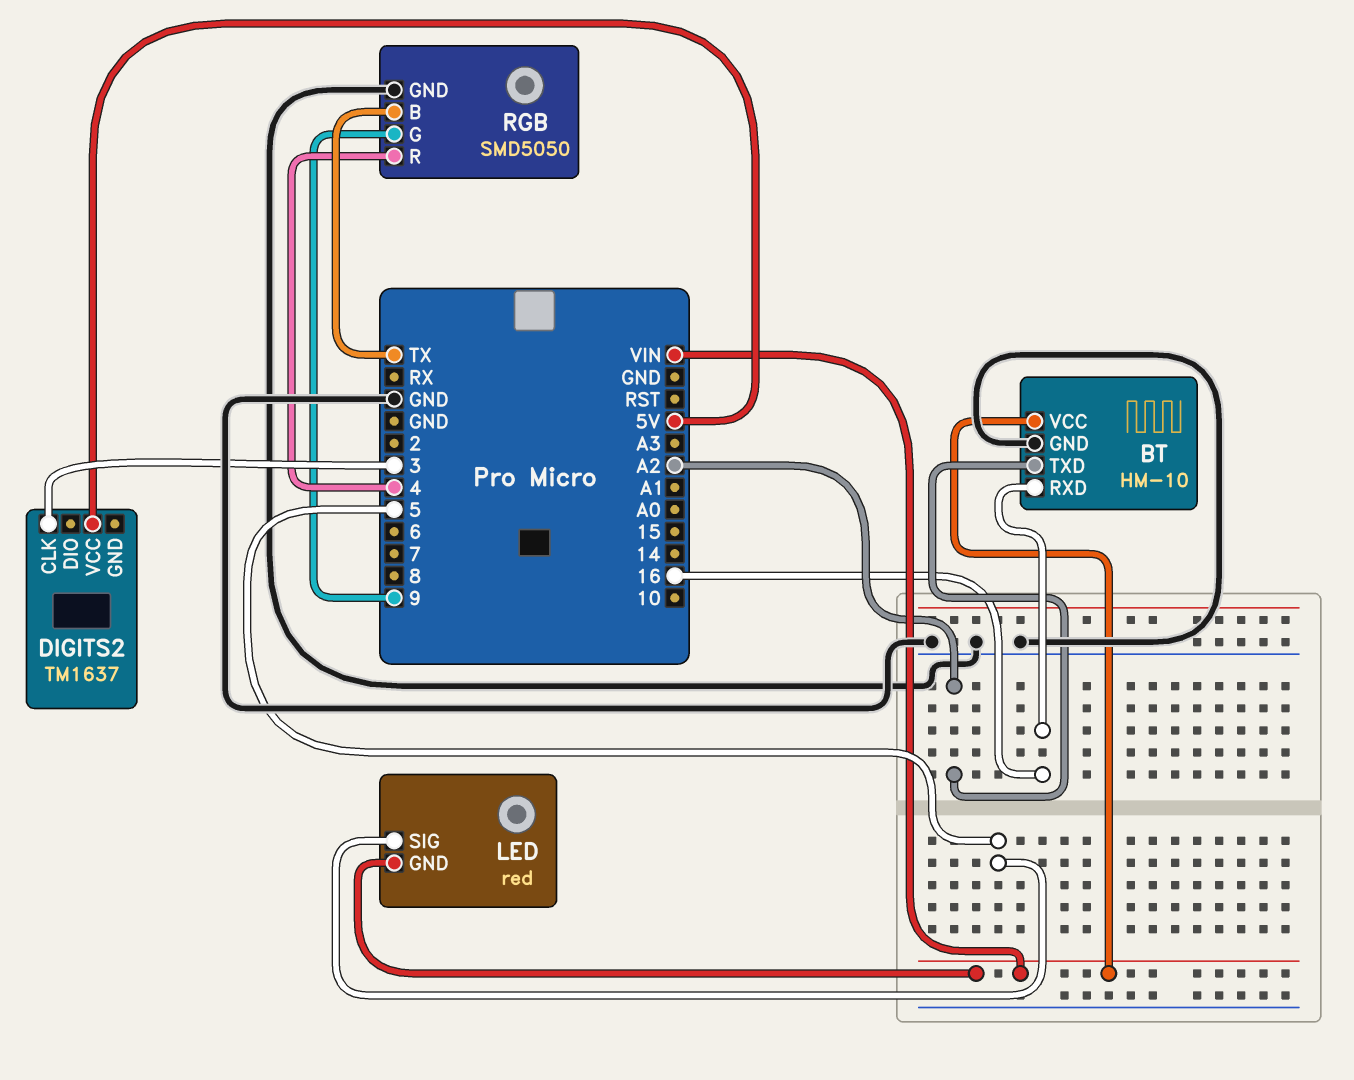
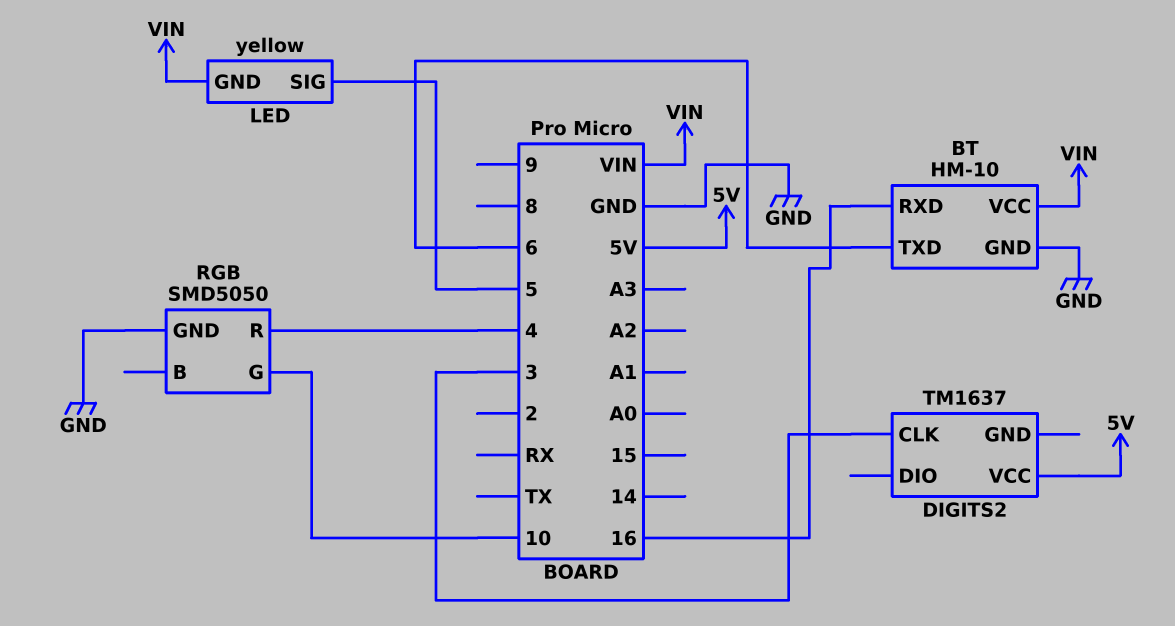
BT pin TXD: A2 -> 6
LED: red -> yellow
RGB pin B: TX -> none
RGB pin G: 9 -> 10

